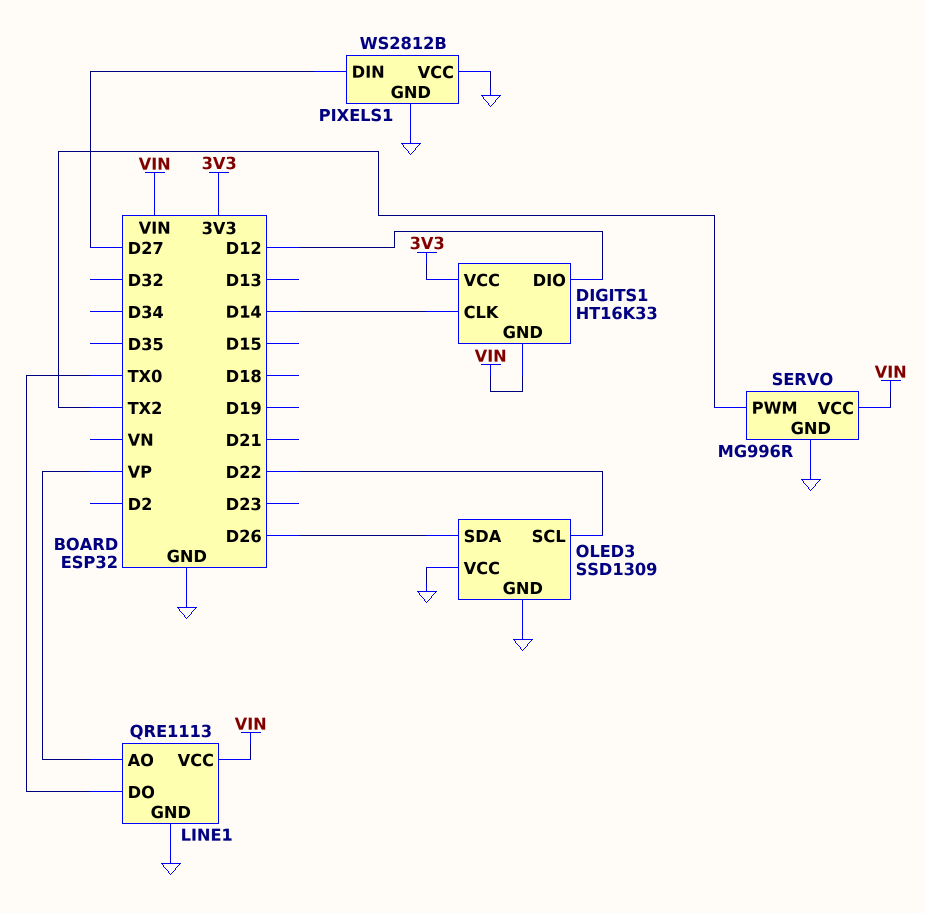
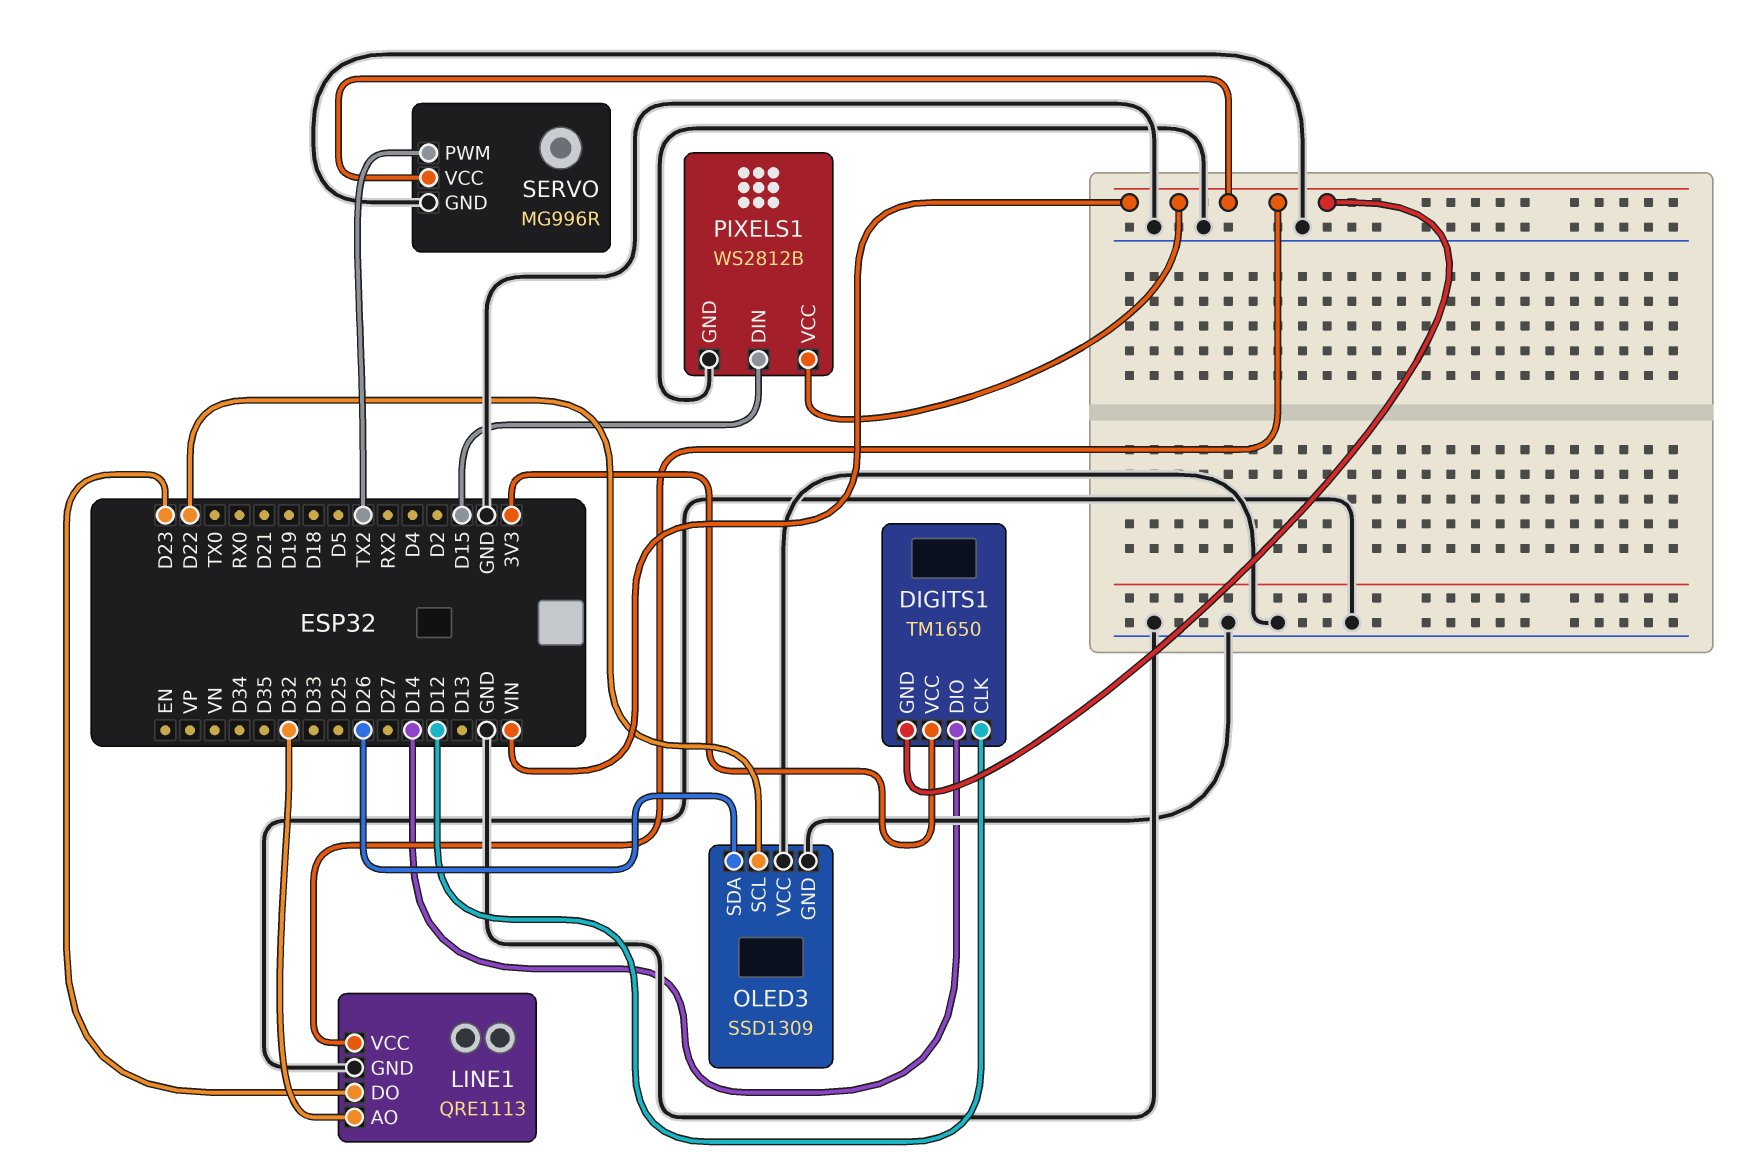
DIGITS1: HT16K33 -> TM1650
DIGITS1 pin CLK: D14 -> D12
DIGITS1 pin DIO: D12 -> D14
LINE1 pin AO: VP -> D32
LINE1 pin DO: TX0 -> D23
PIXELS1 pin DIN: D27 -> D15
PIXELS1 pin VCC: GND -> VIN

